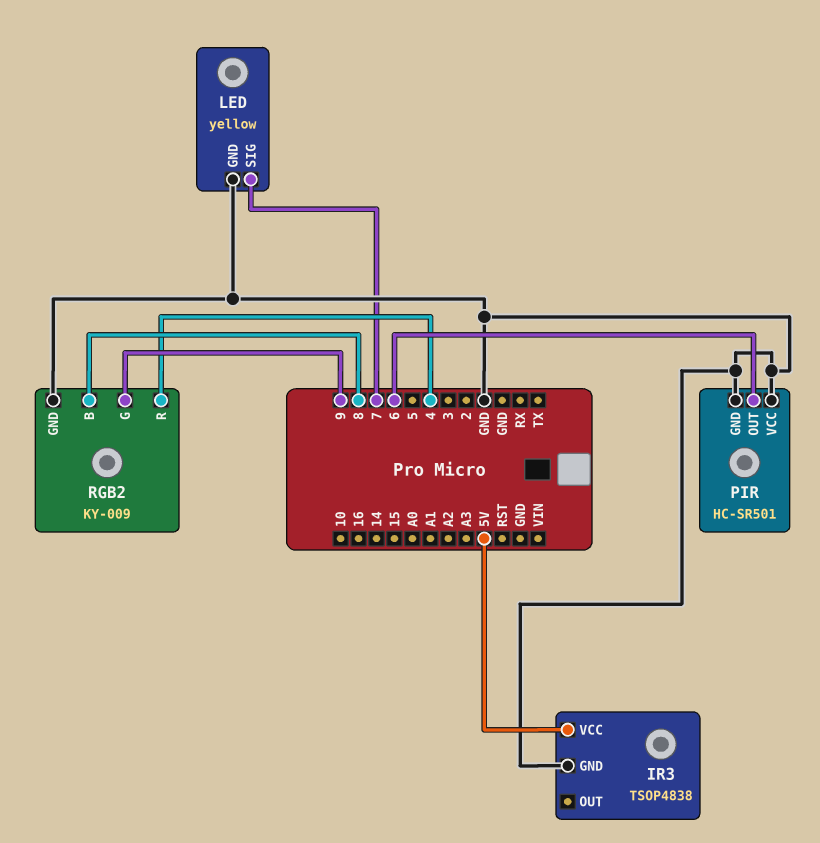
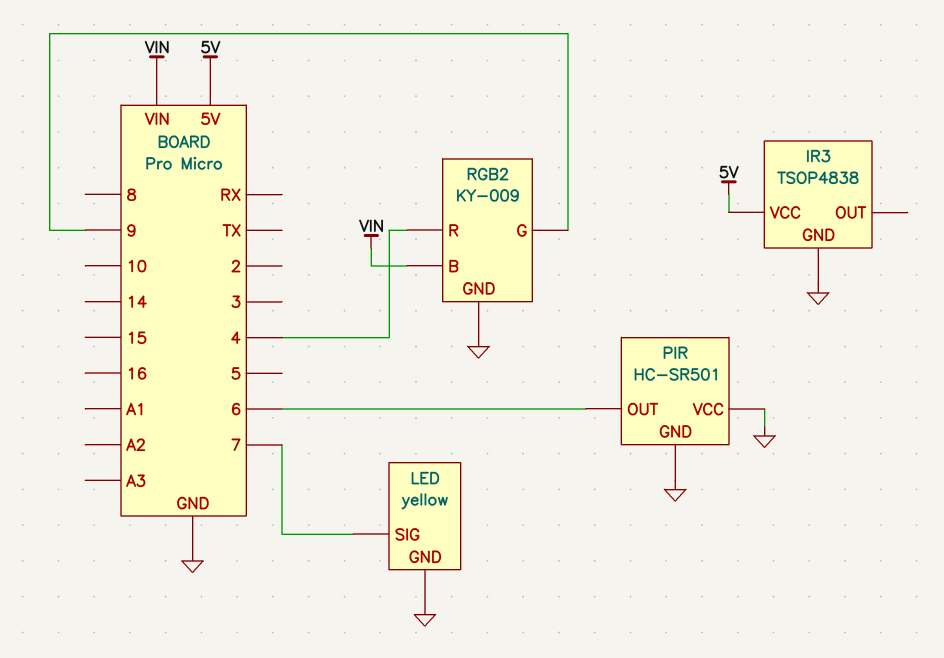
RGB2 pin B: 8 -> VIN

